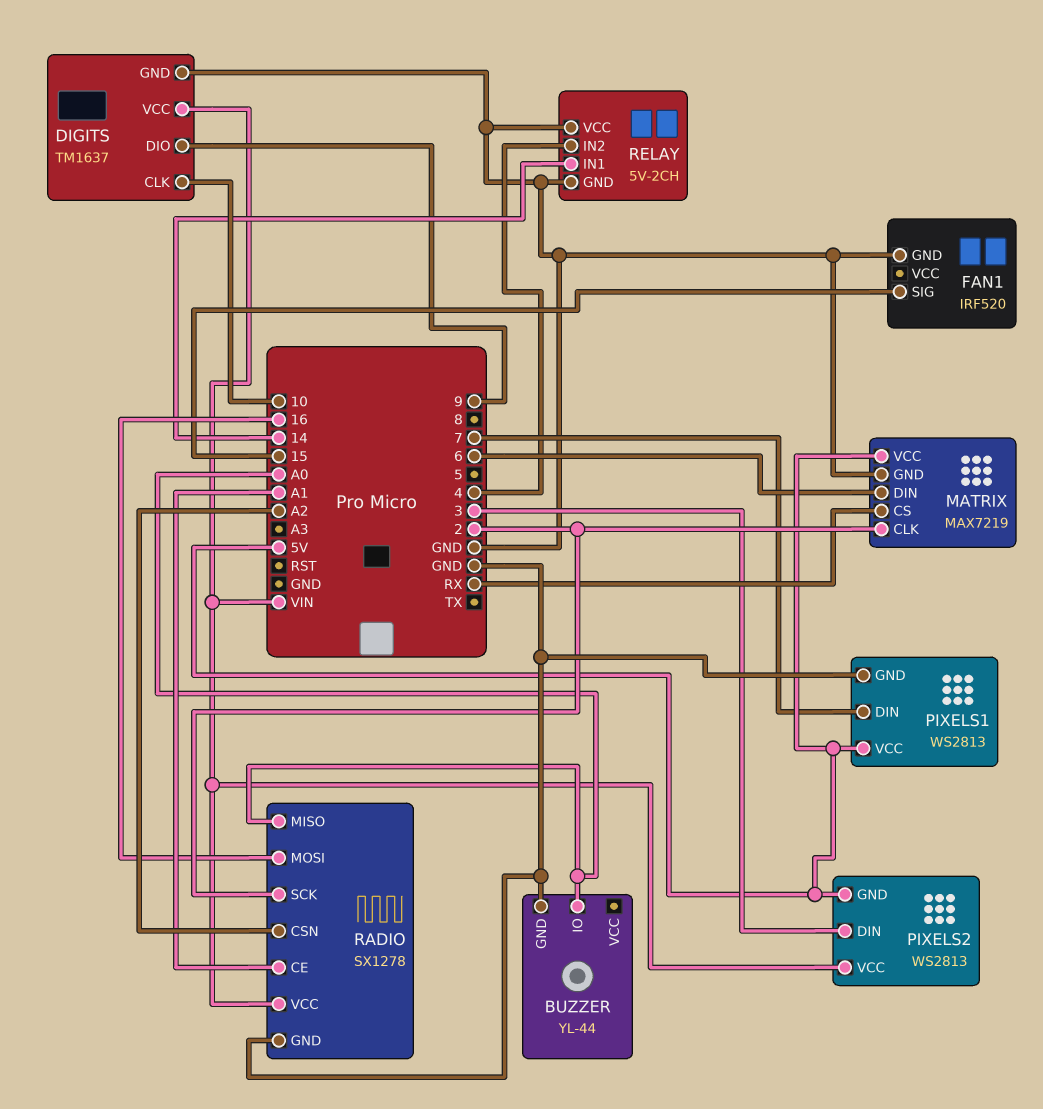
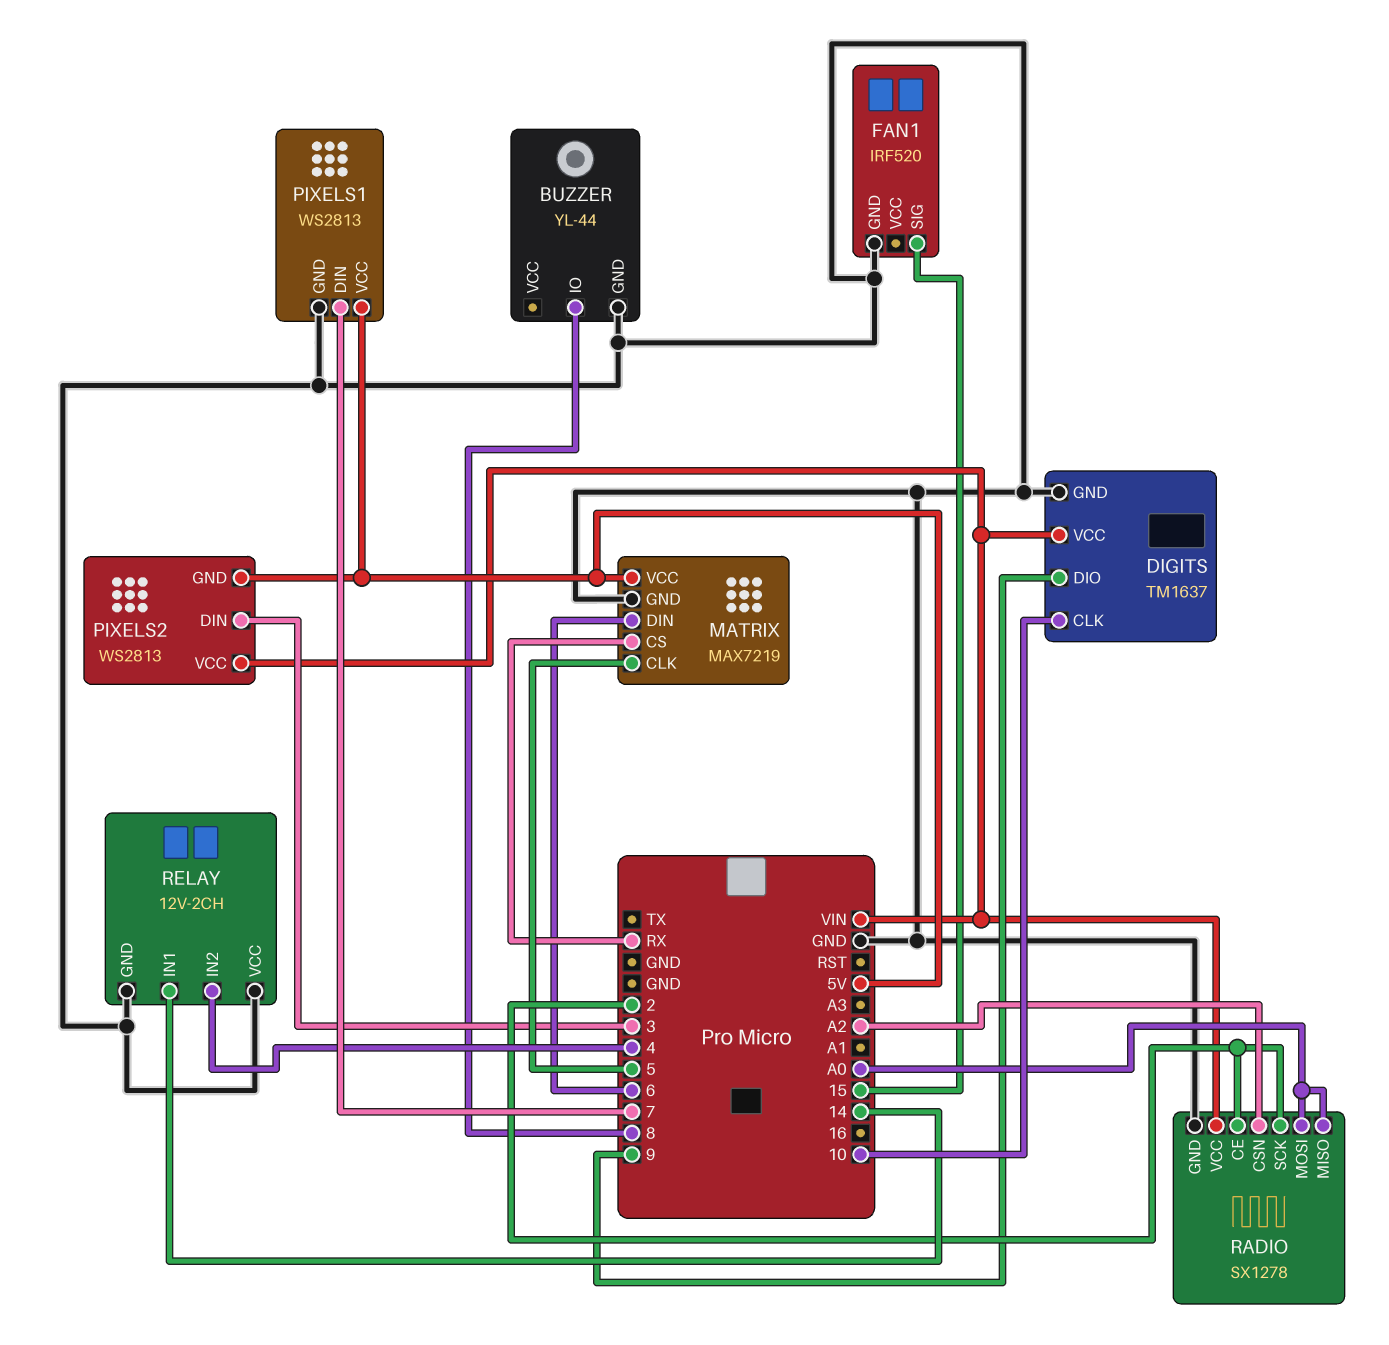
BUZZER pin IO: A0 -> 8
MATRIX pin CLK: 2 -> 5
RADIO pin CE: A1 -> 2
RADIO pin MOSI: 16 -> A0
RELAY: 5V-2CH -> 12V-2CH

